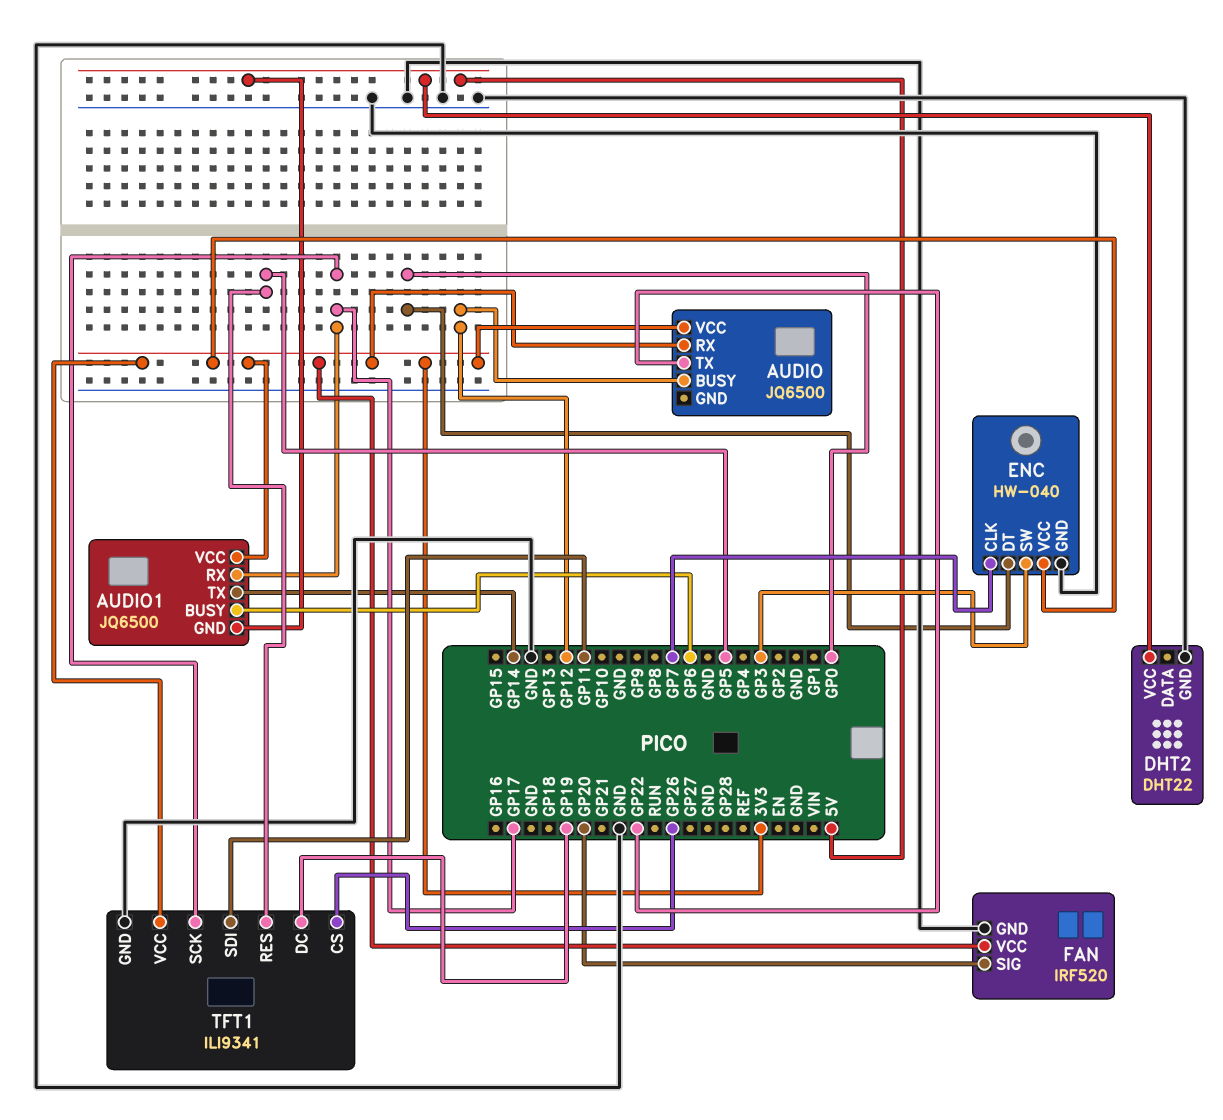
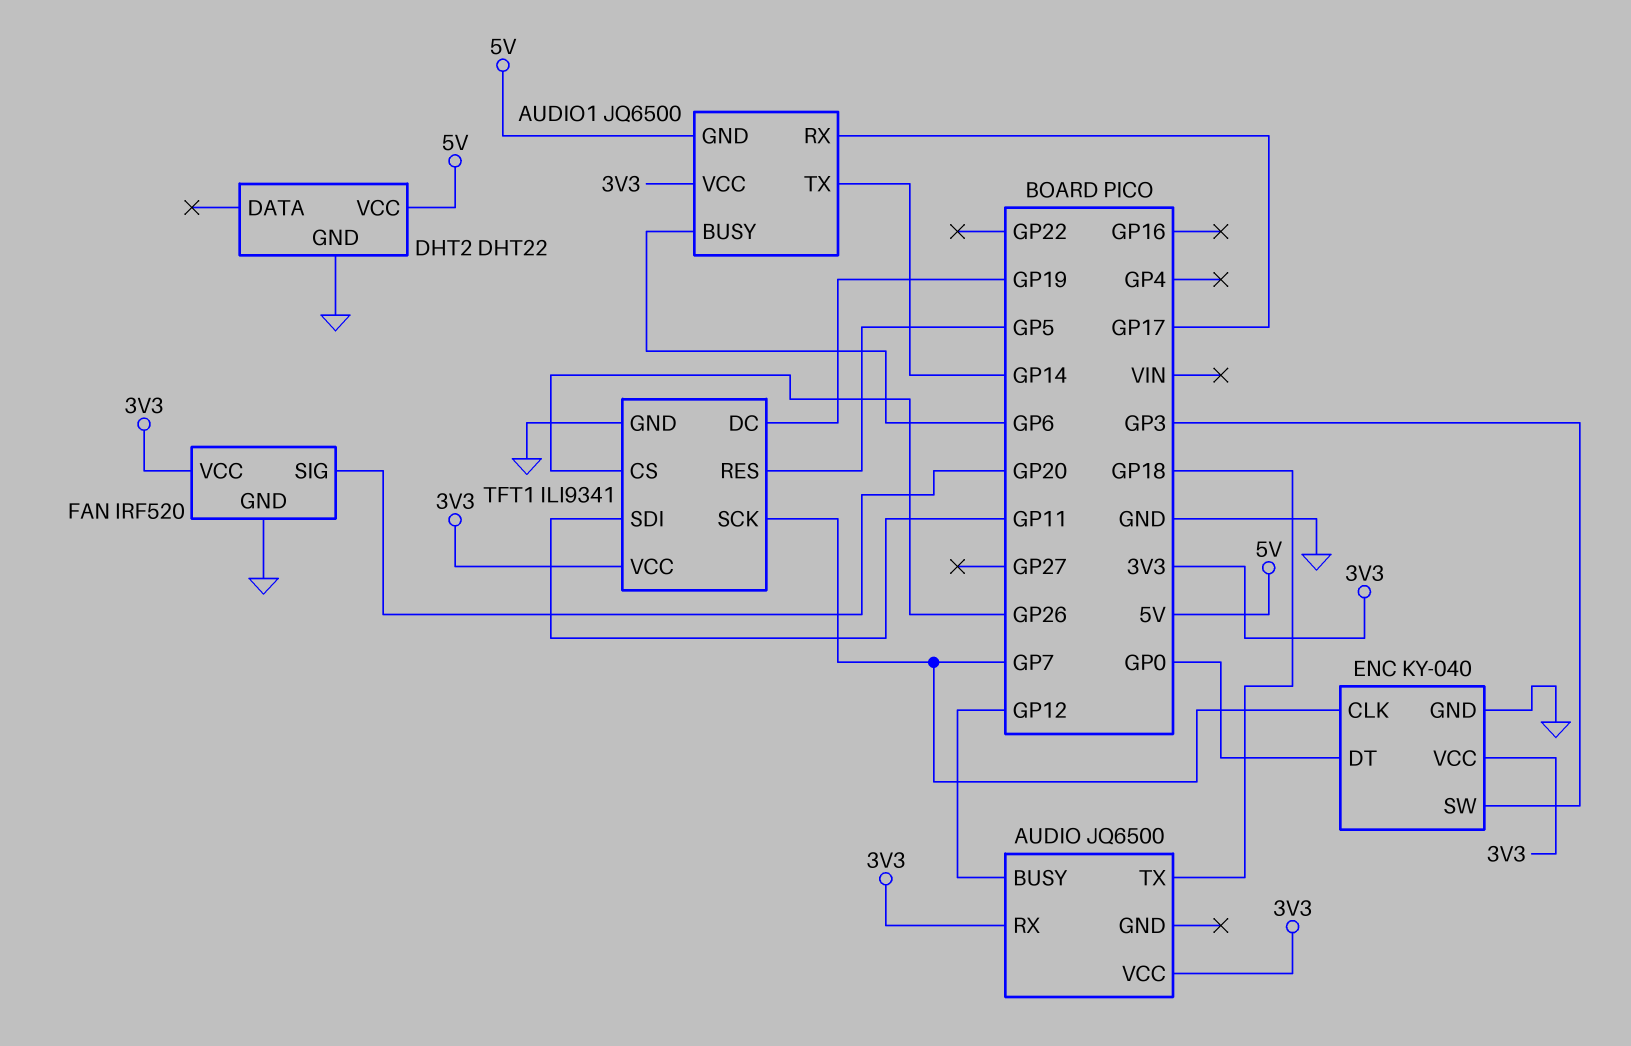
AUDIO pin TX: GP22 -> GP18
ENC: HW-040 -> KY-040
TFT1 pin SCK: GP17 -> GP7

